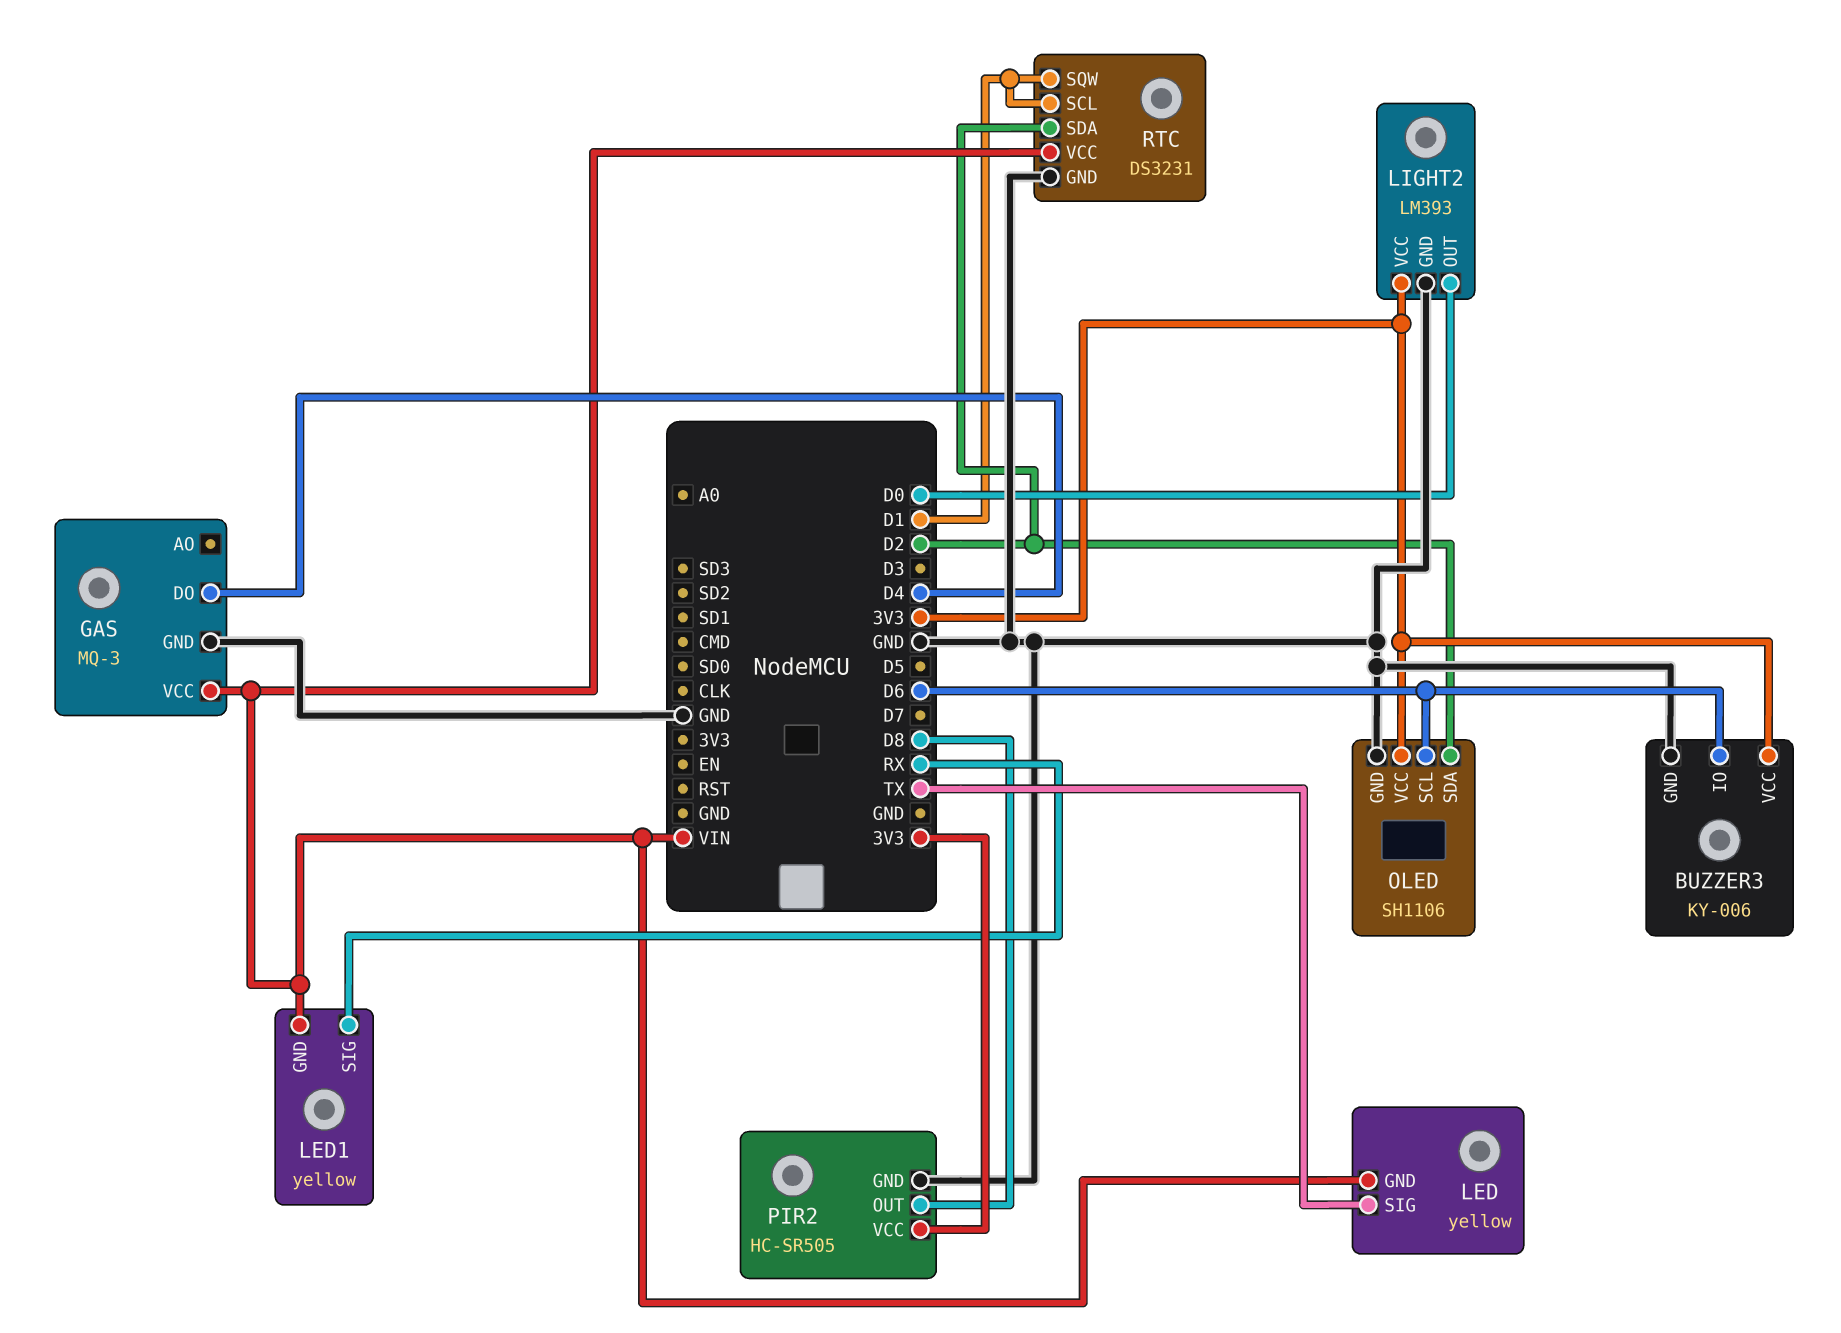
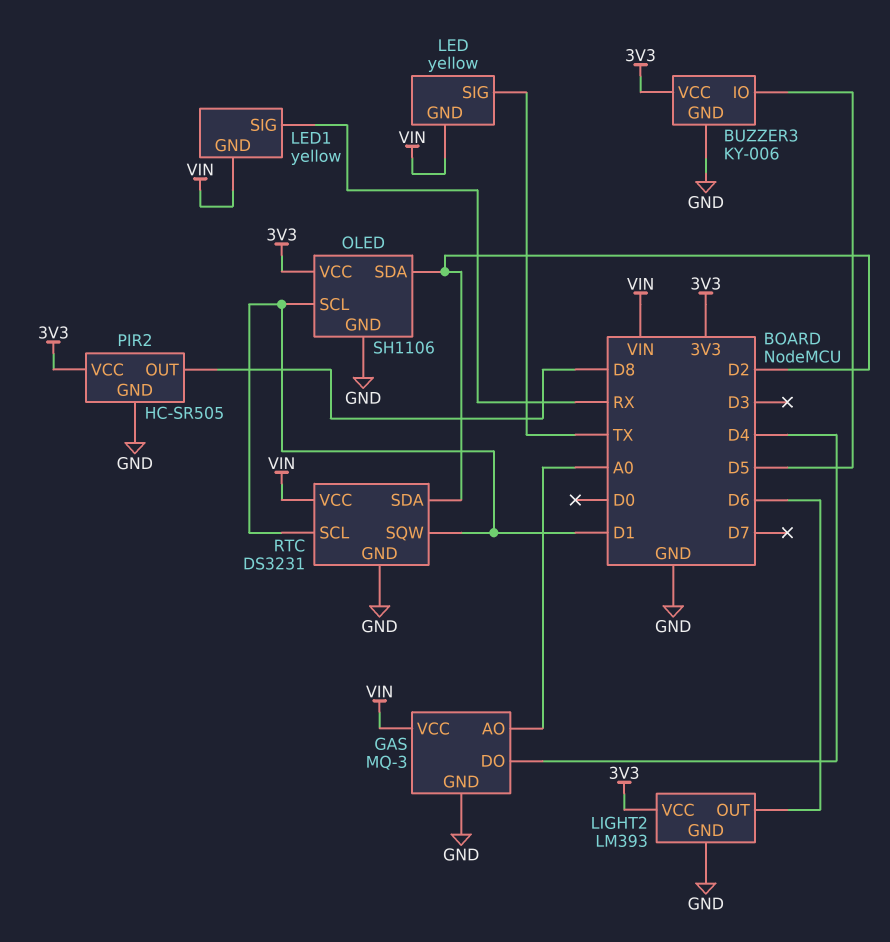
BUZZER3 pin IO: D6 -> D5
GAS pin AO: none -> A0
LIGHT2 pin OUT: D0 -> D6
OLED pin SCL: D6 -> D1

